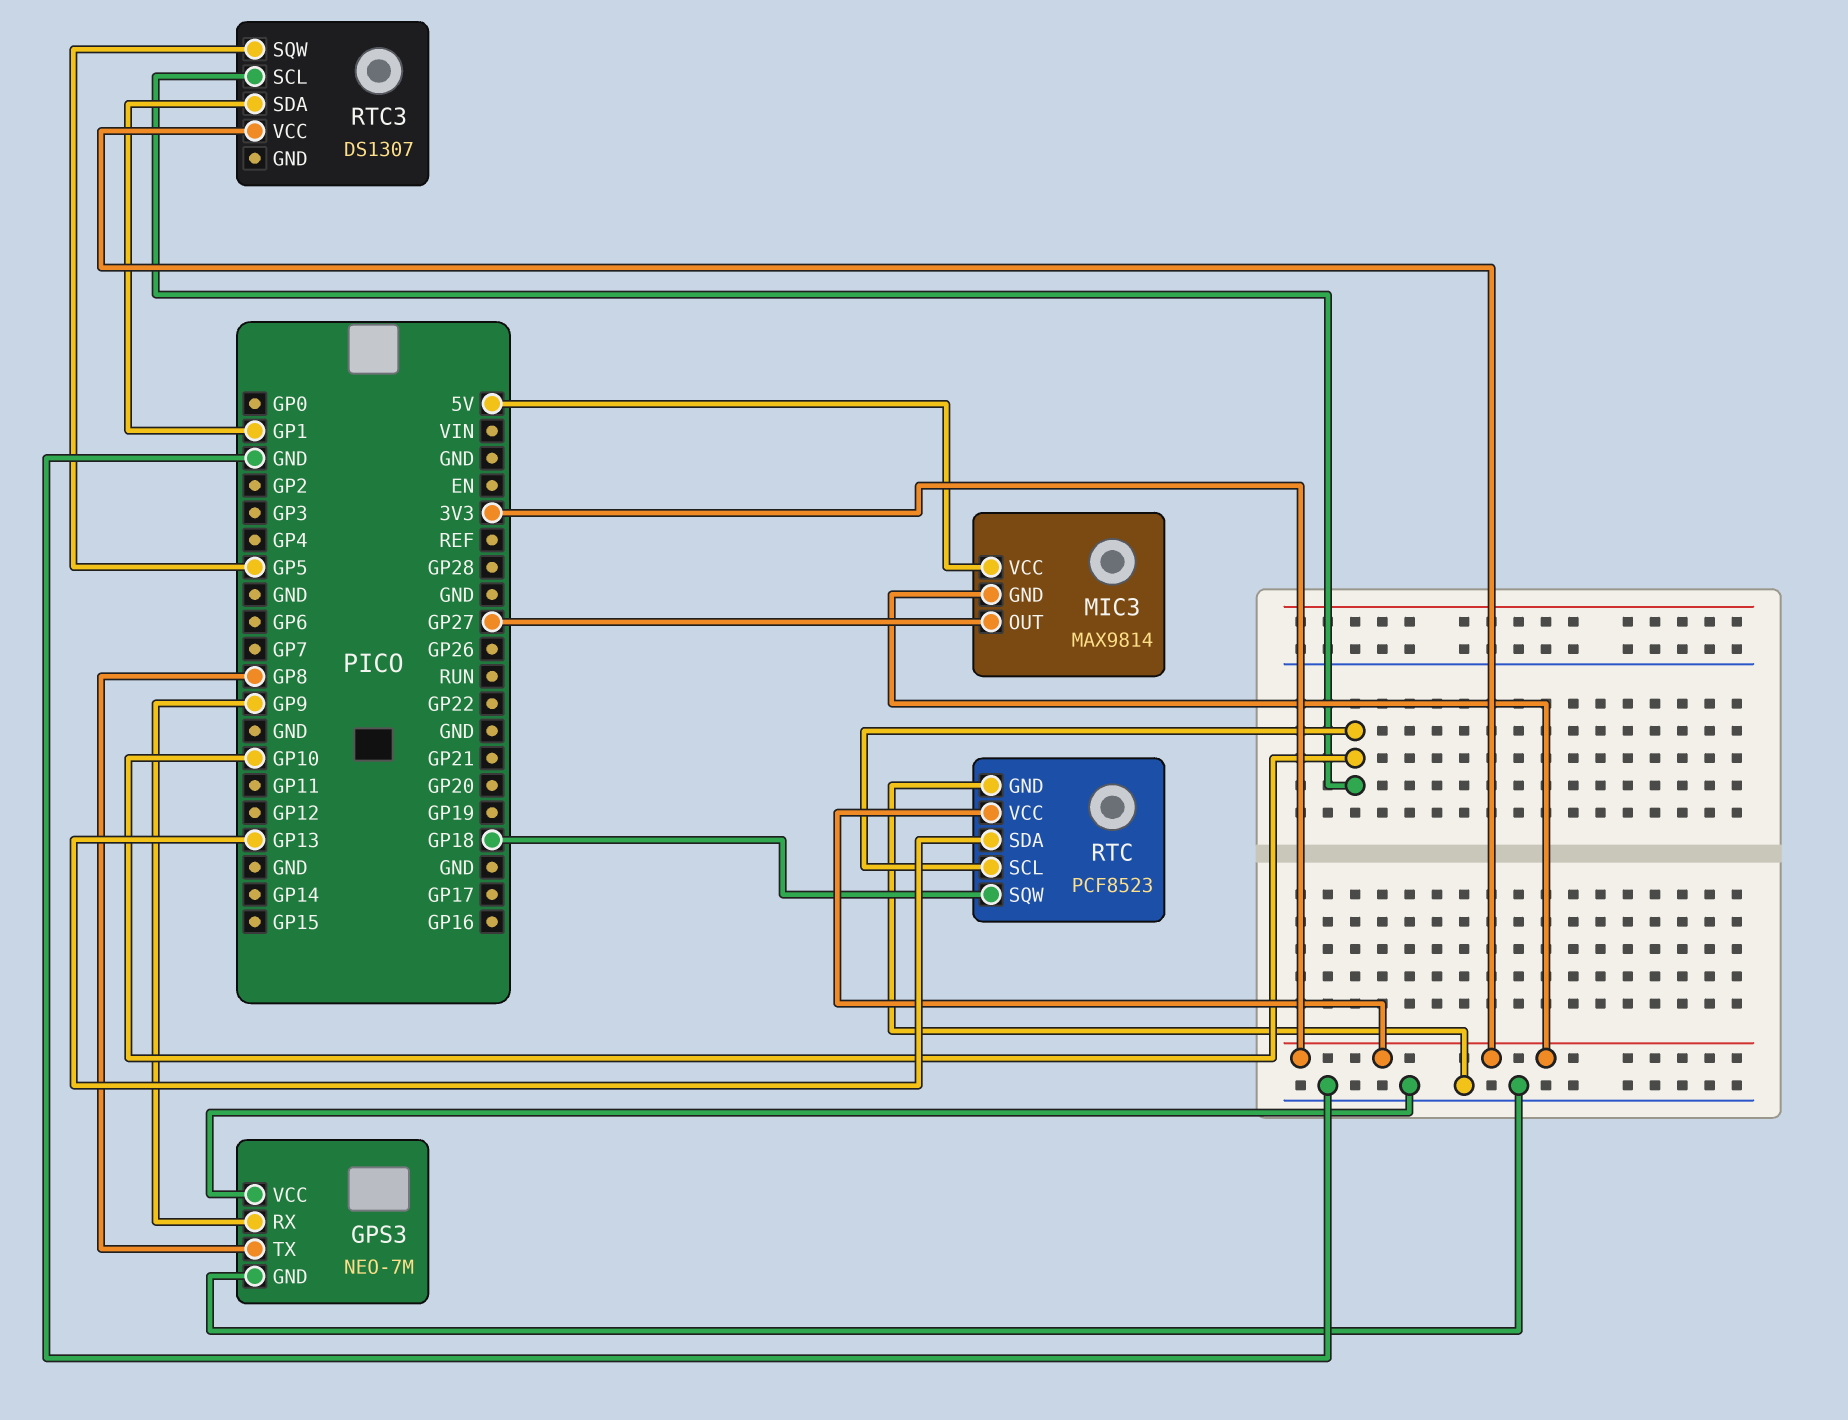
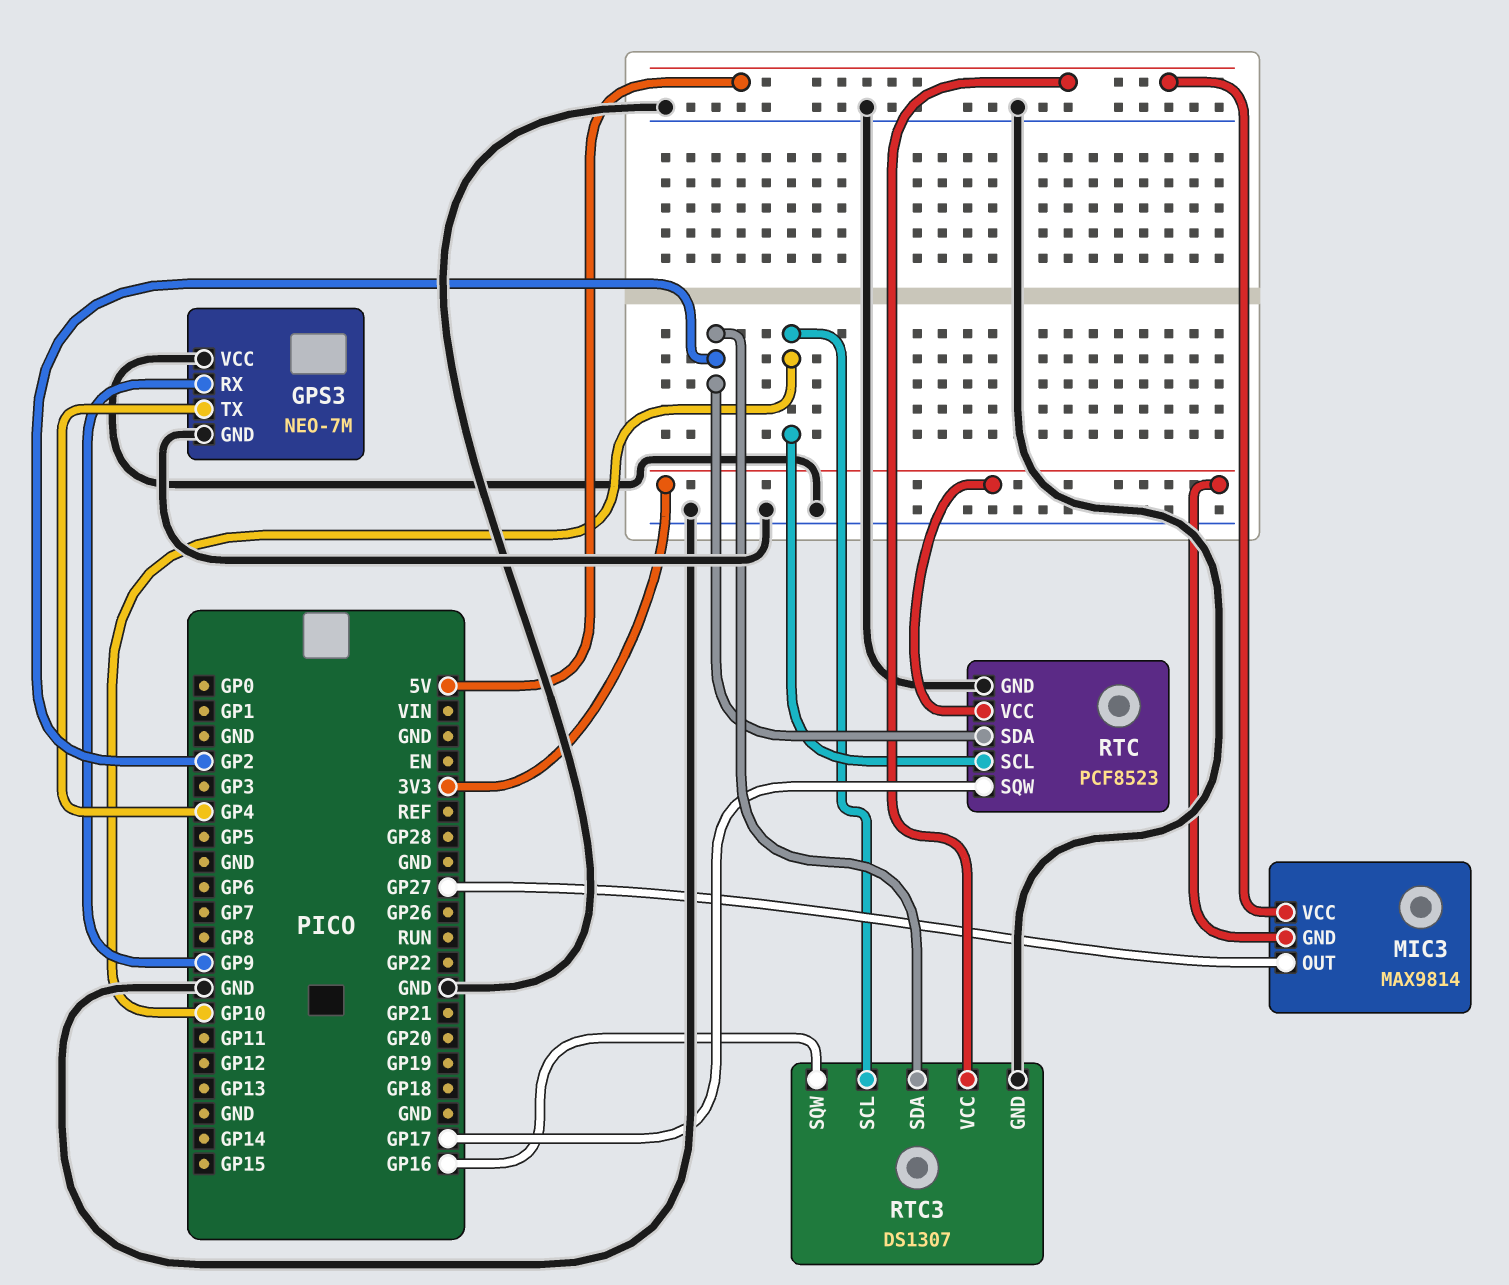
GPS3 pin TX: GP8 -> GP4
RTC pin SDA: GP13 -> GP2
RTC pin SQW: GP18 -> GP17
RTC3 pin GND: none -> GND
RTC3 pin SDA: GP1 -> GP2
RTC3 pin SQW: GP5 -> GP16
RTC3 pin VCC: 3V3 -> 5V

